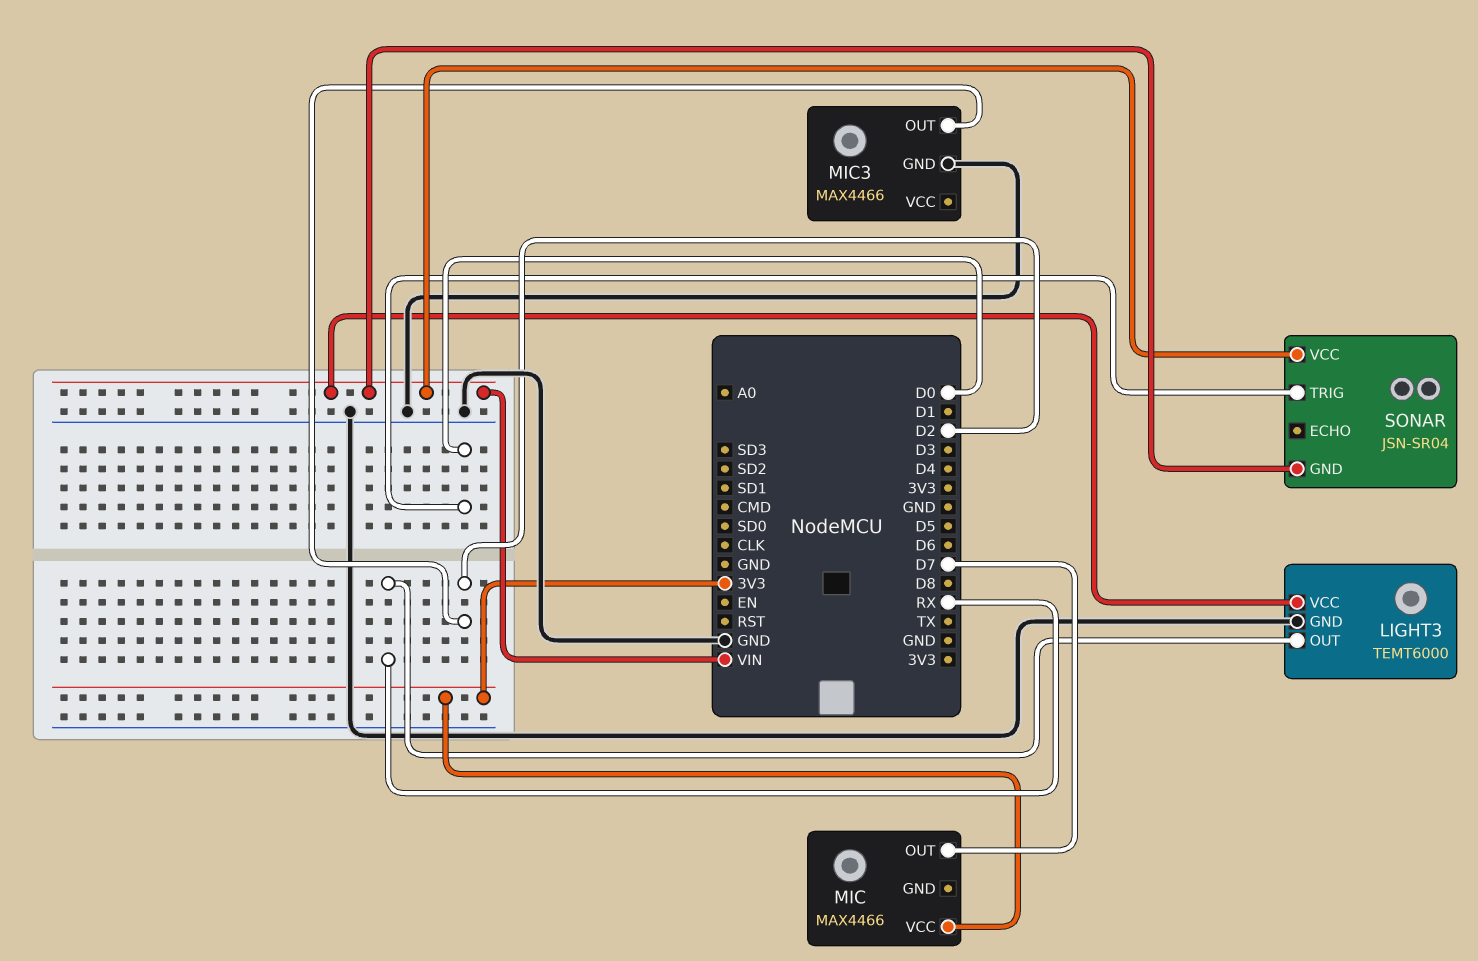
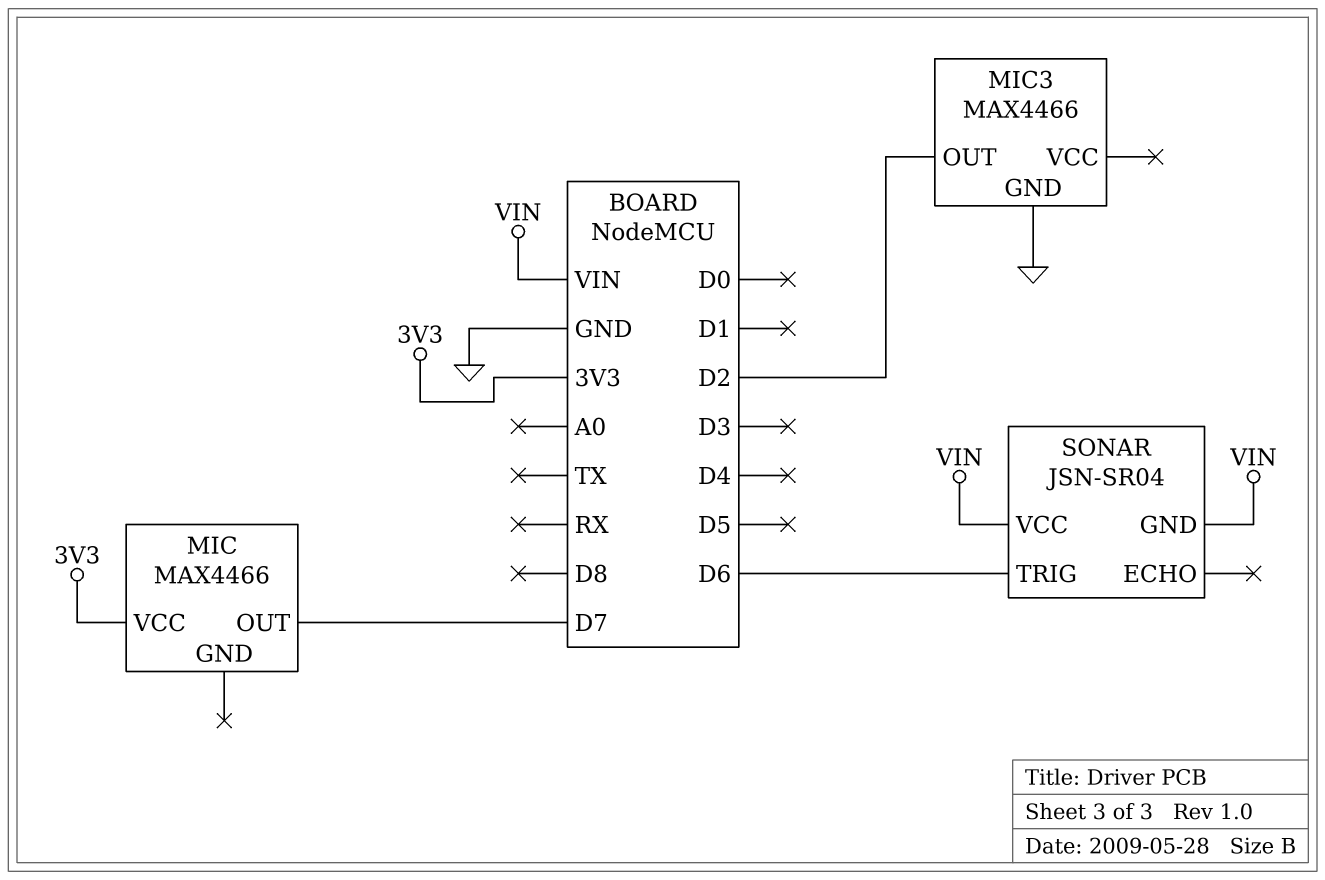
LIGHT3: TEMT6000 -> none
LIGHT3 pin GND: GND -> none
LIGHT3 pin OUT: RX -> none
LIGHT3 pin VCC: VIN -> none
SONAR pin TRIG: D0 -> D6

